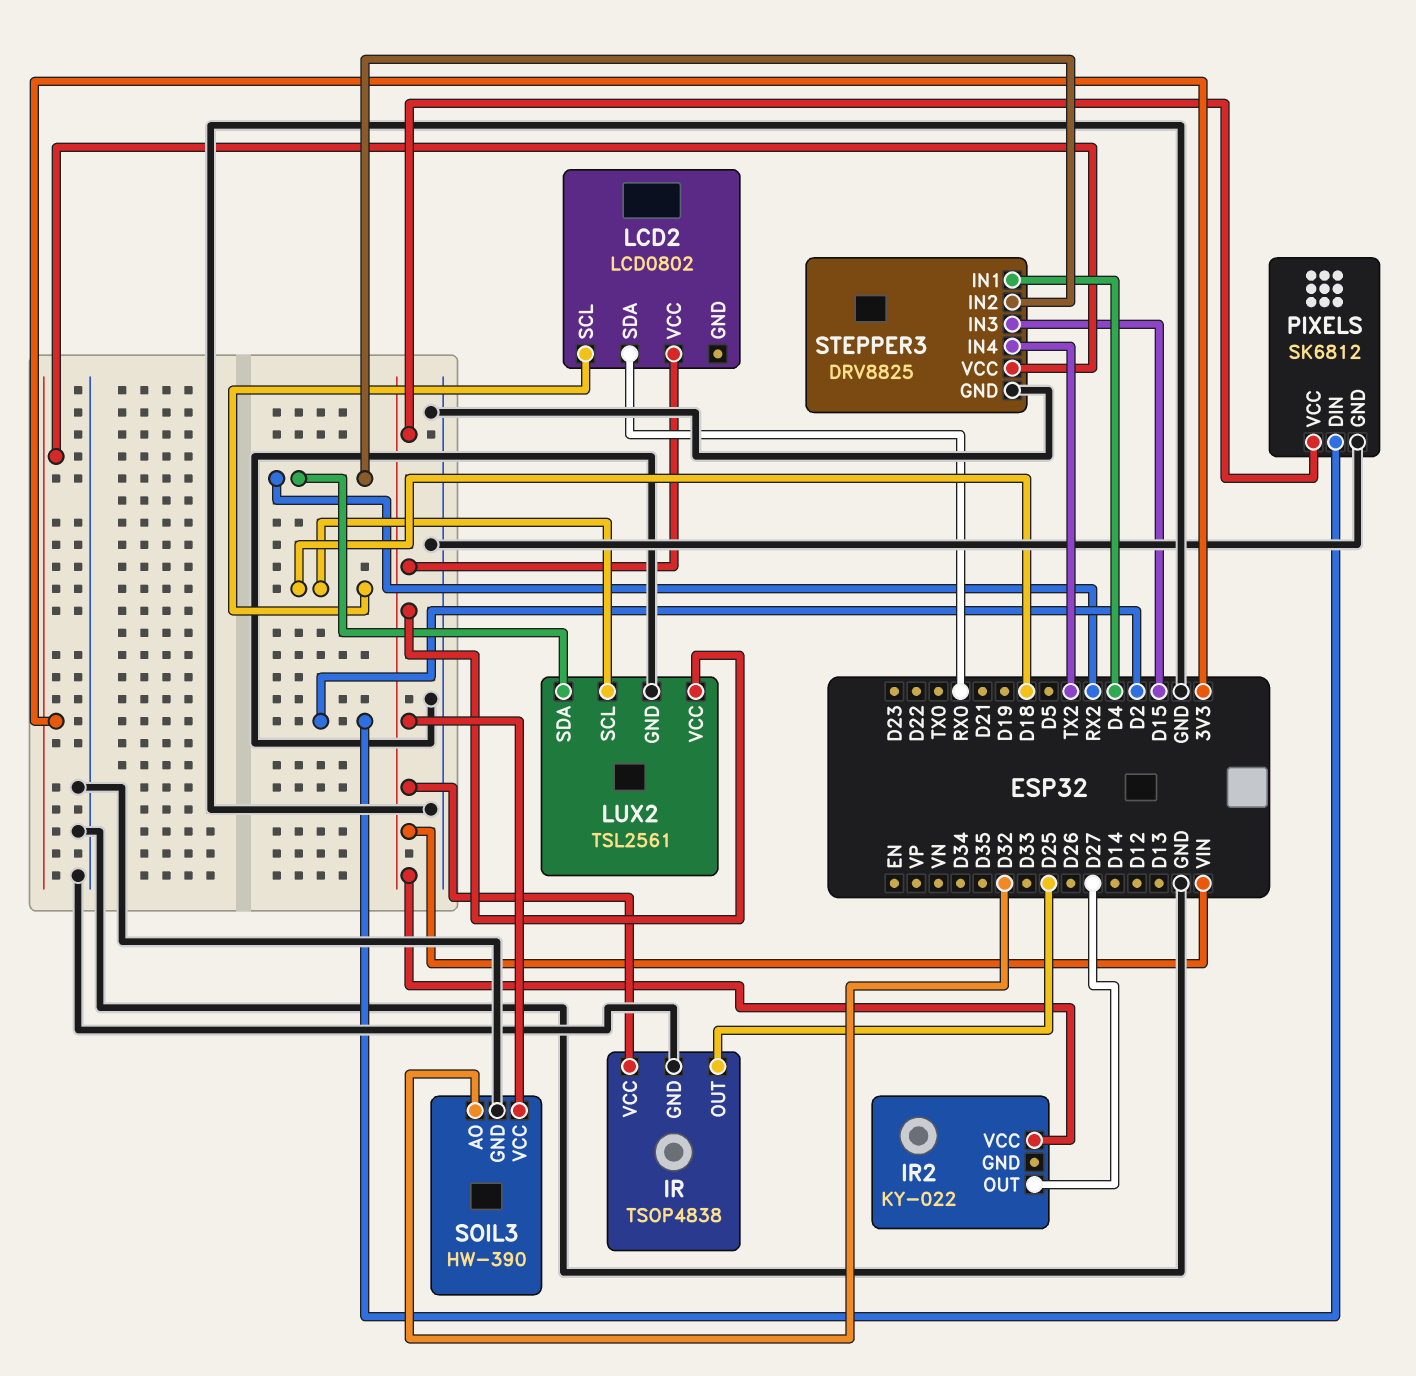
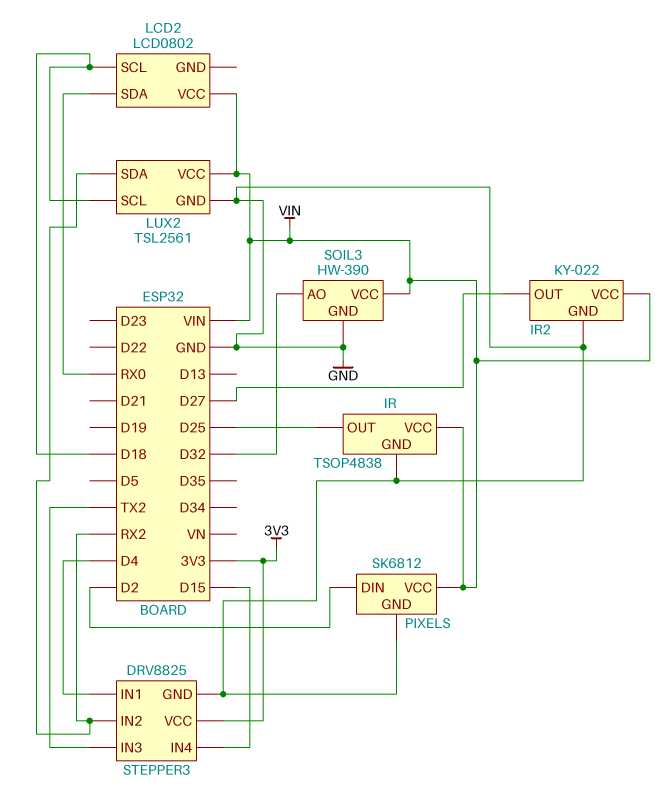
IR2 pin GND: none -> GND
STEPPER3 pin IN3: D15 -> TX2
STEPPER3 pin IN4: TX2 -> D15

